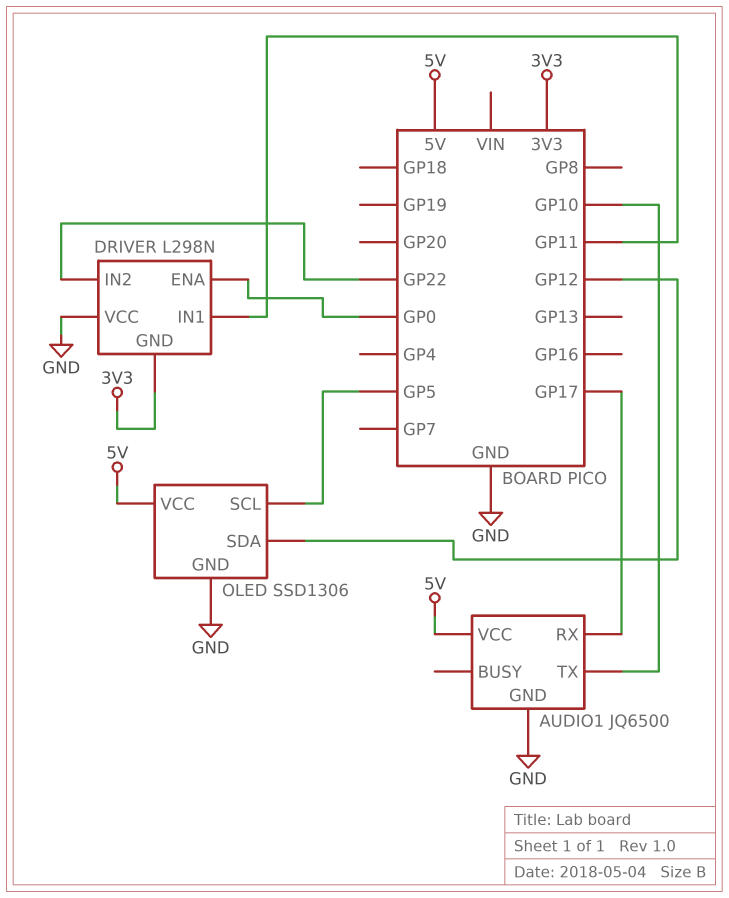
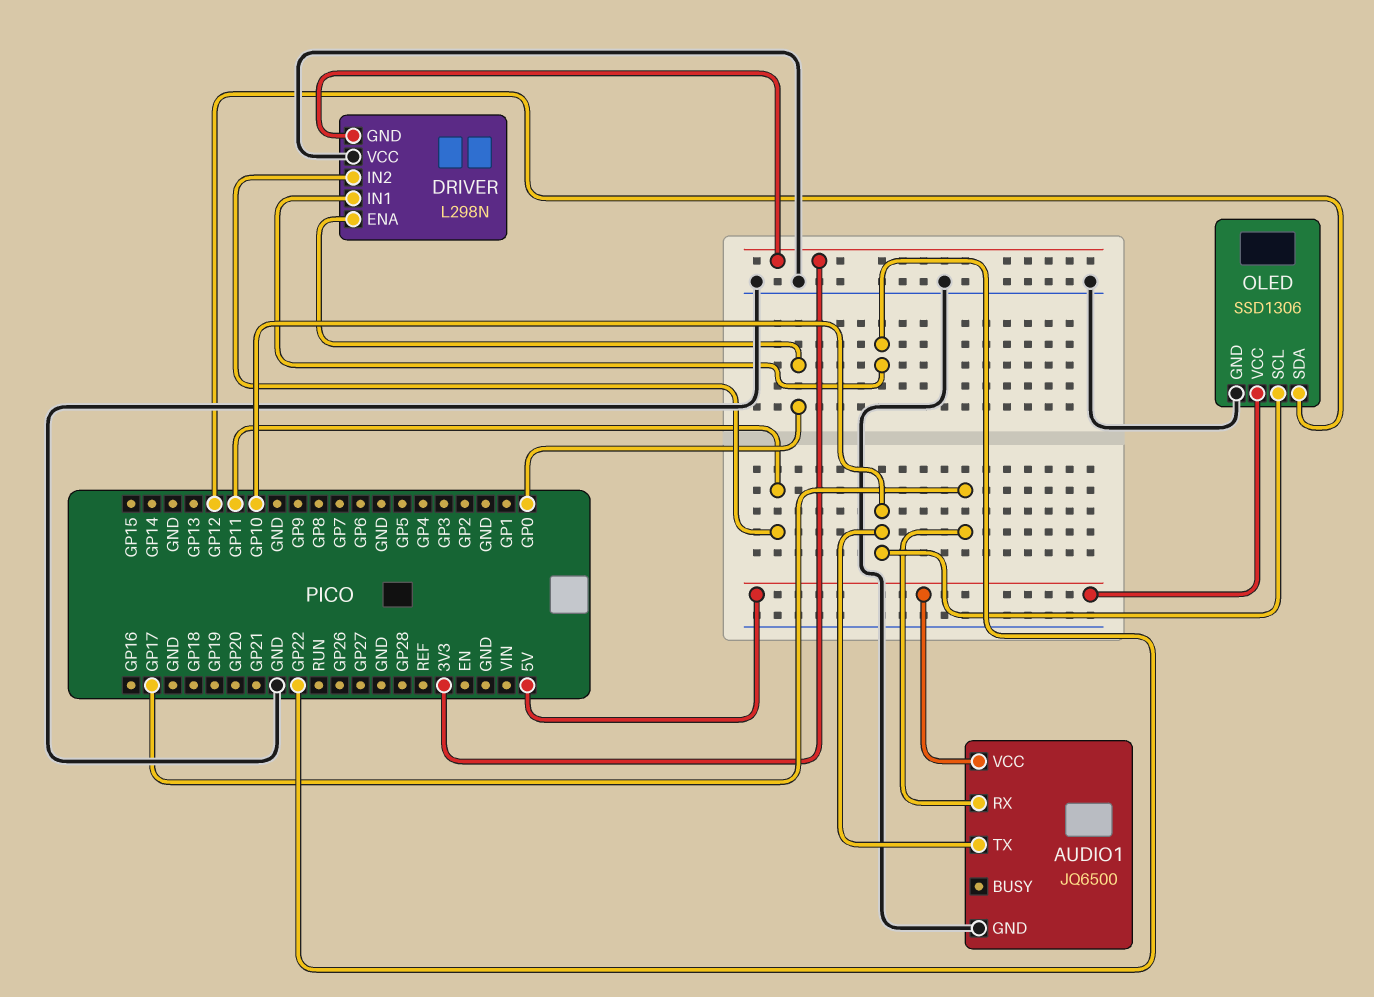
DRIVER pin IN1: GP11 -> GP22
DRIVER pin IN2: GP22 -> GP11
OLED pin SCL: GP5 -> GP10

